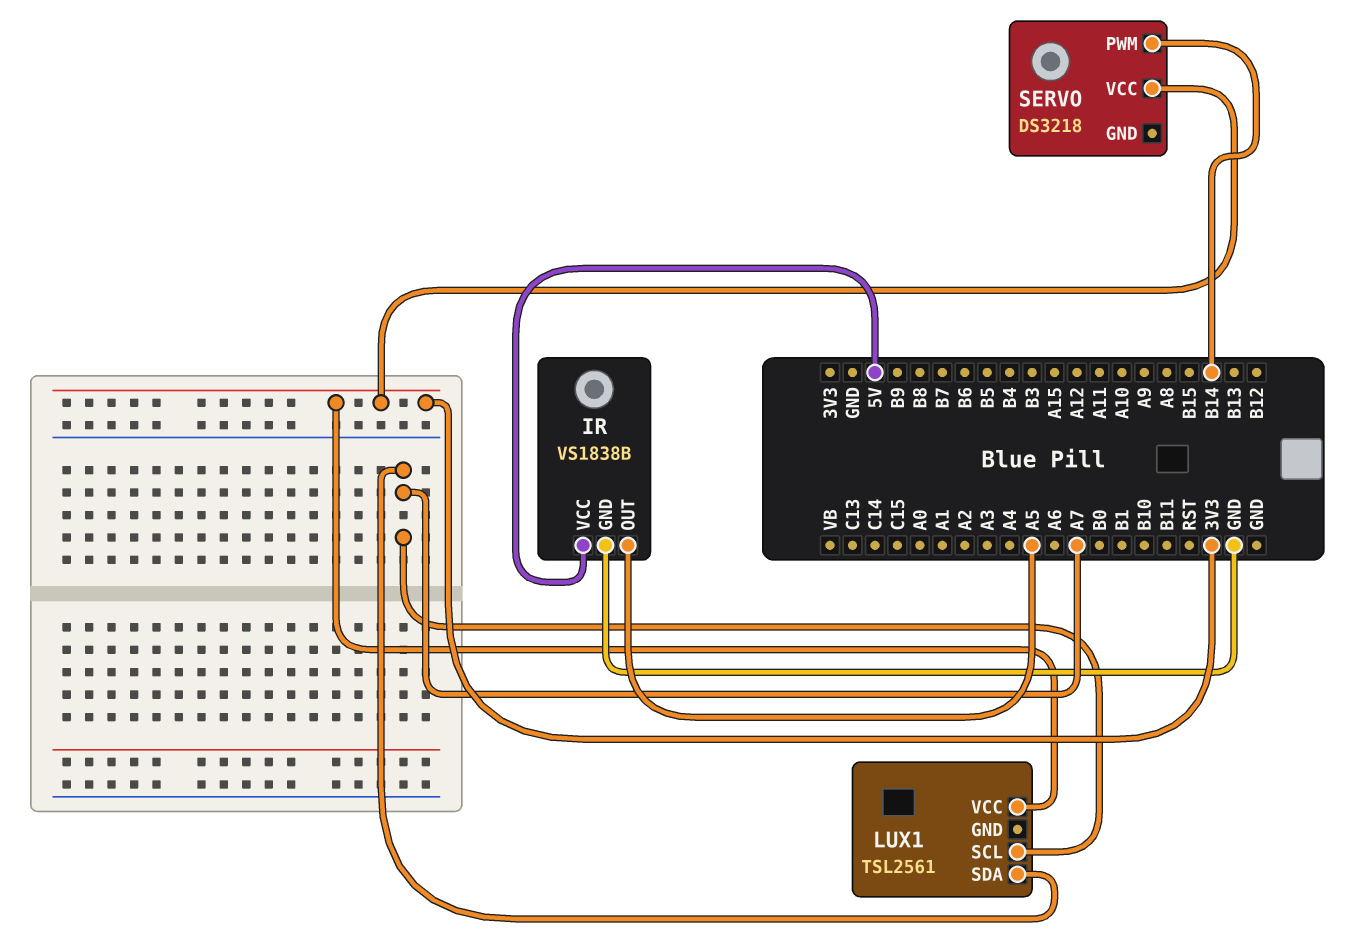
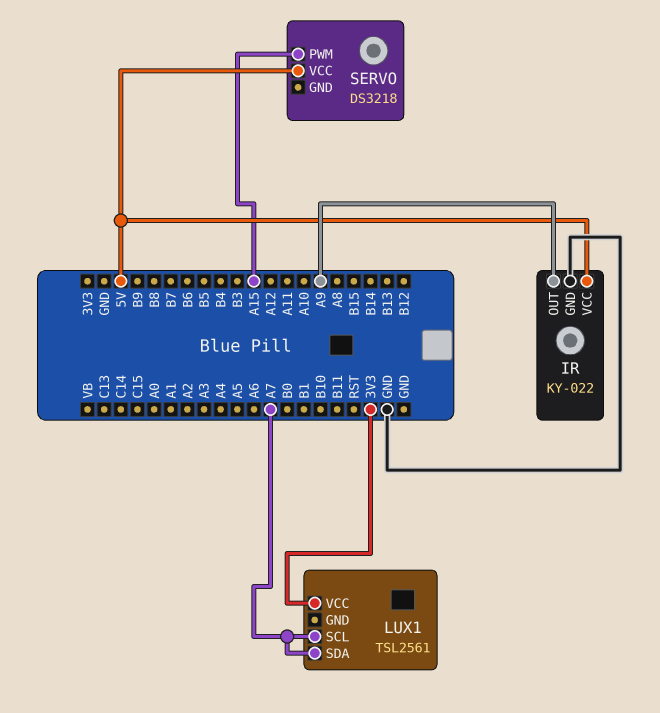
IR: VS1838B -> KY-022
IR pin OUT: A5 -> A9
SERVO pin PWM: B14 -> A15
SERVO pin VCC: 3V3 -> 5V

